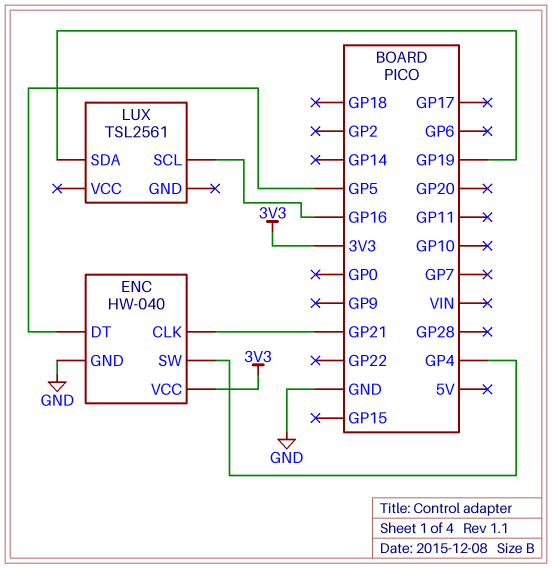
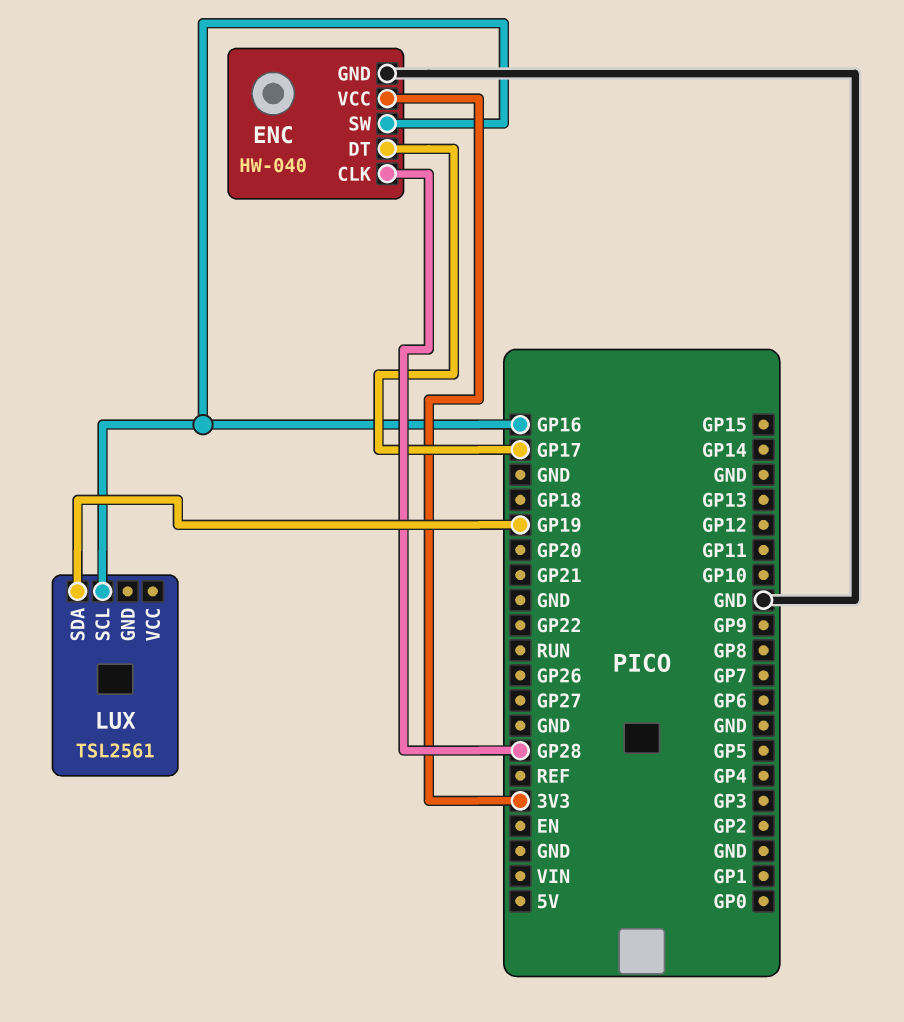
ENC pin CLK: GP21 -> GP28
ENC pin DT: GP5 -> GP17
ENC pin SW: GP4 -> GP16

